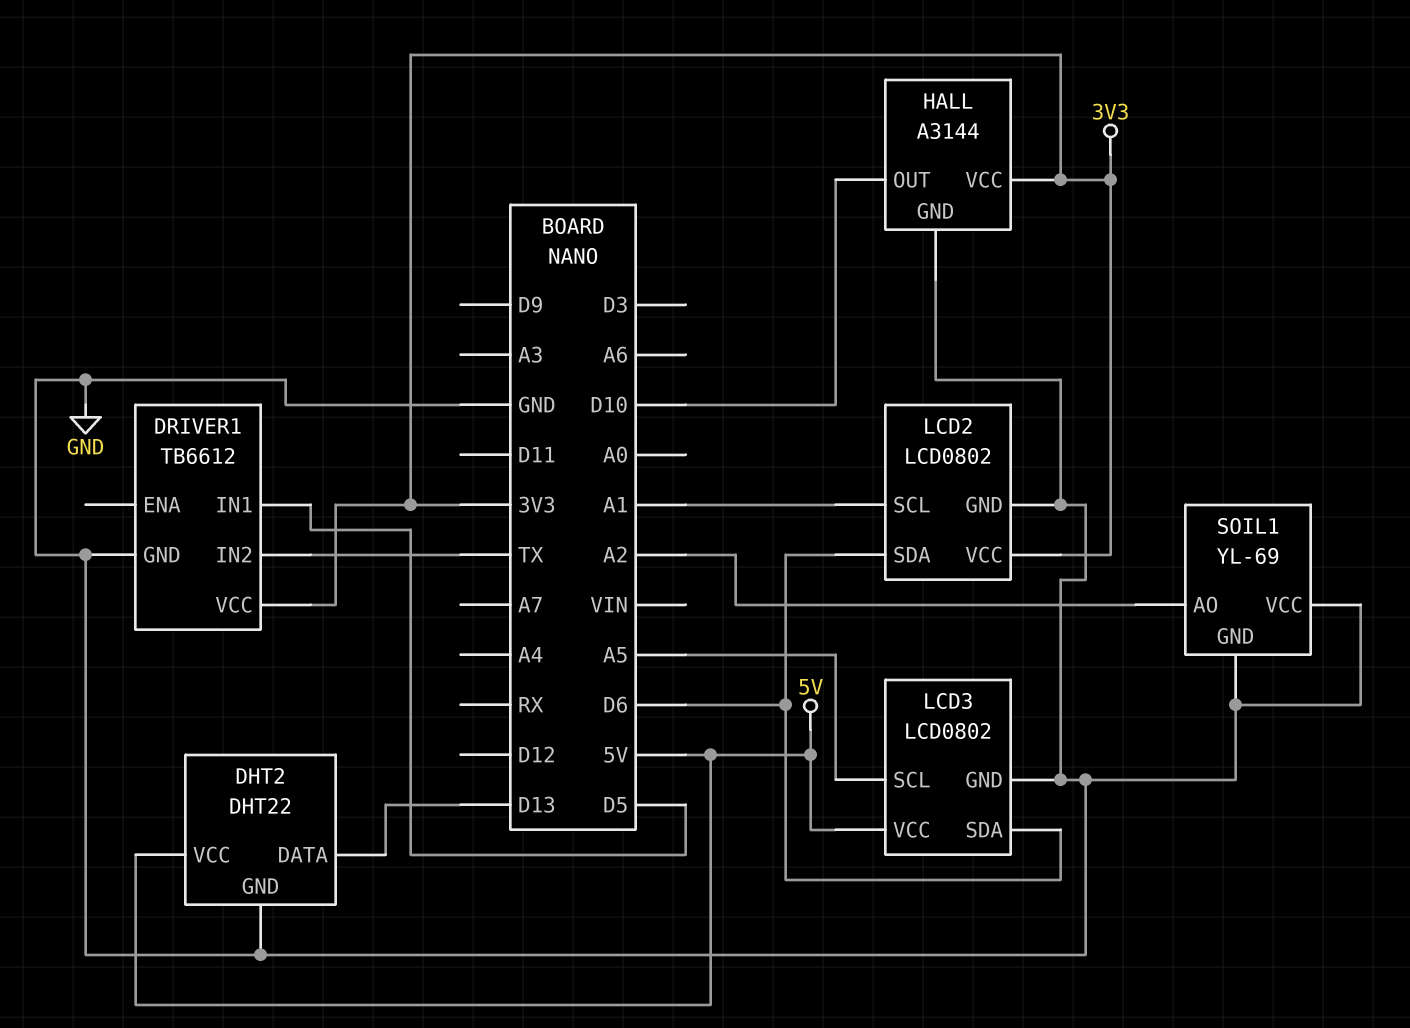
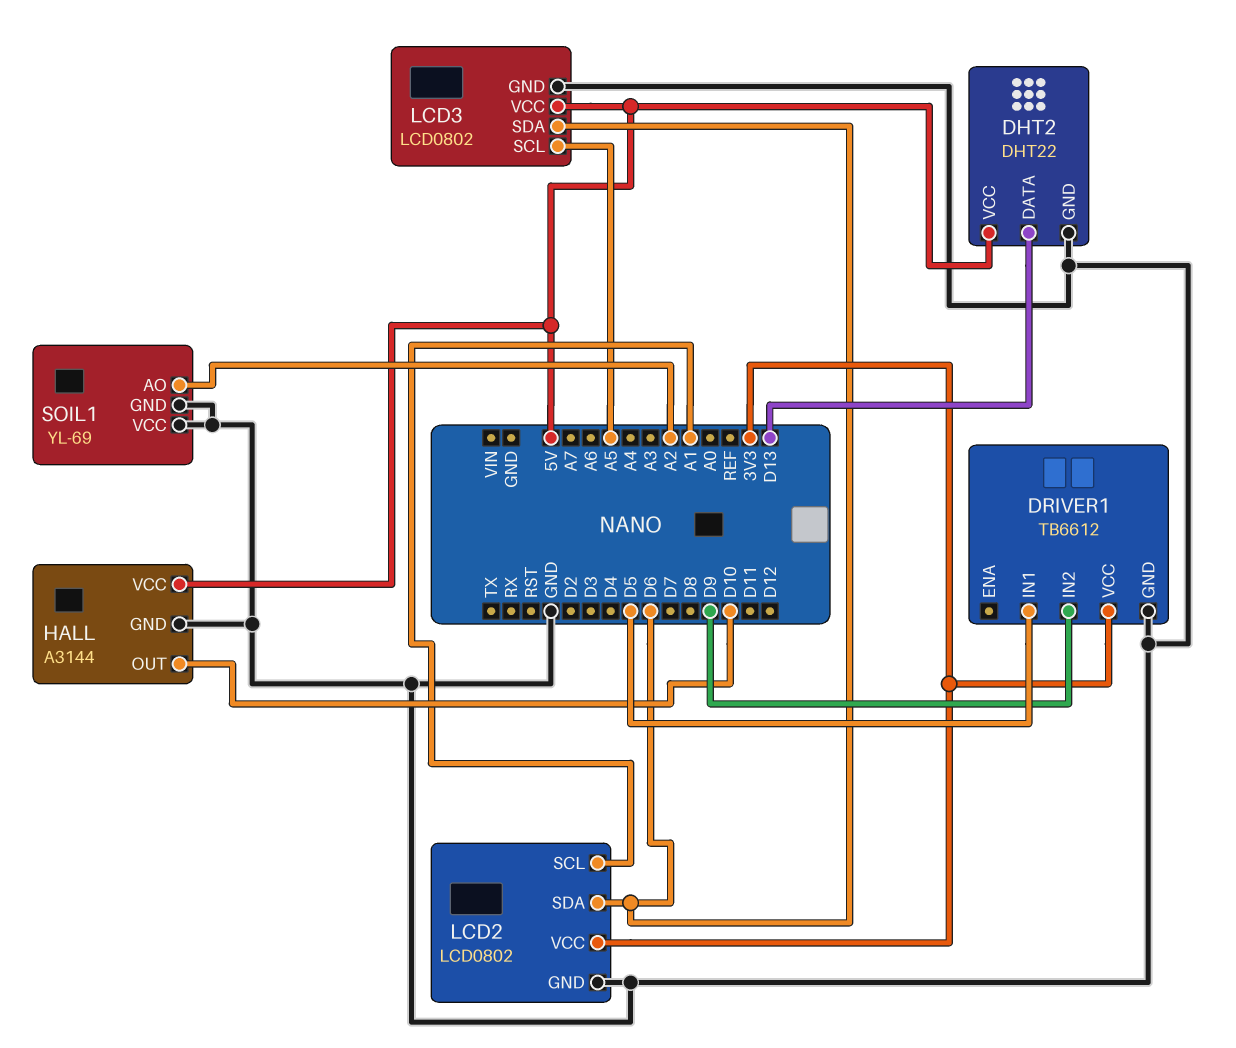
DRIVER1 pin IN2: TX -> D9
HALL pin VCC: 3V3 -> 5V

